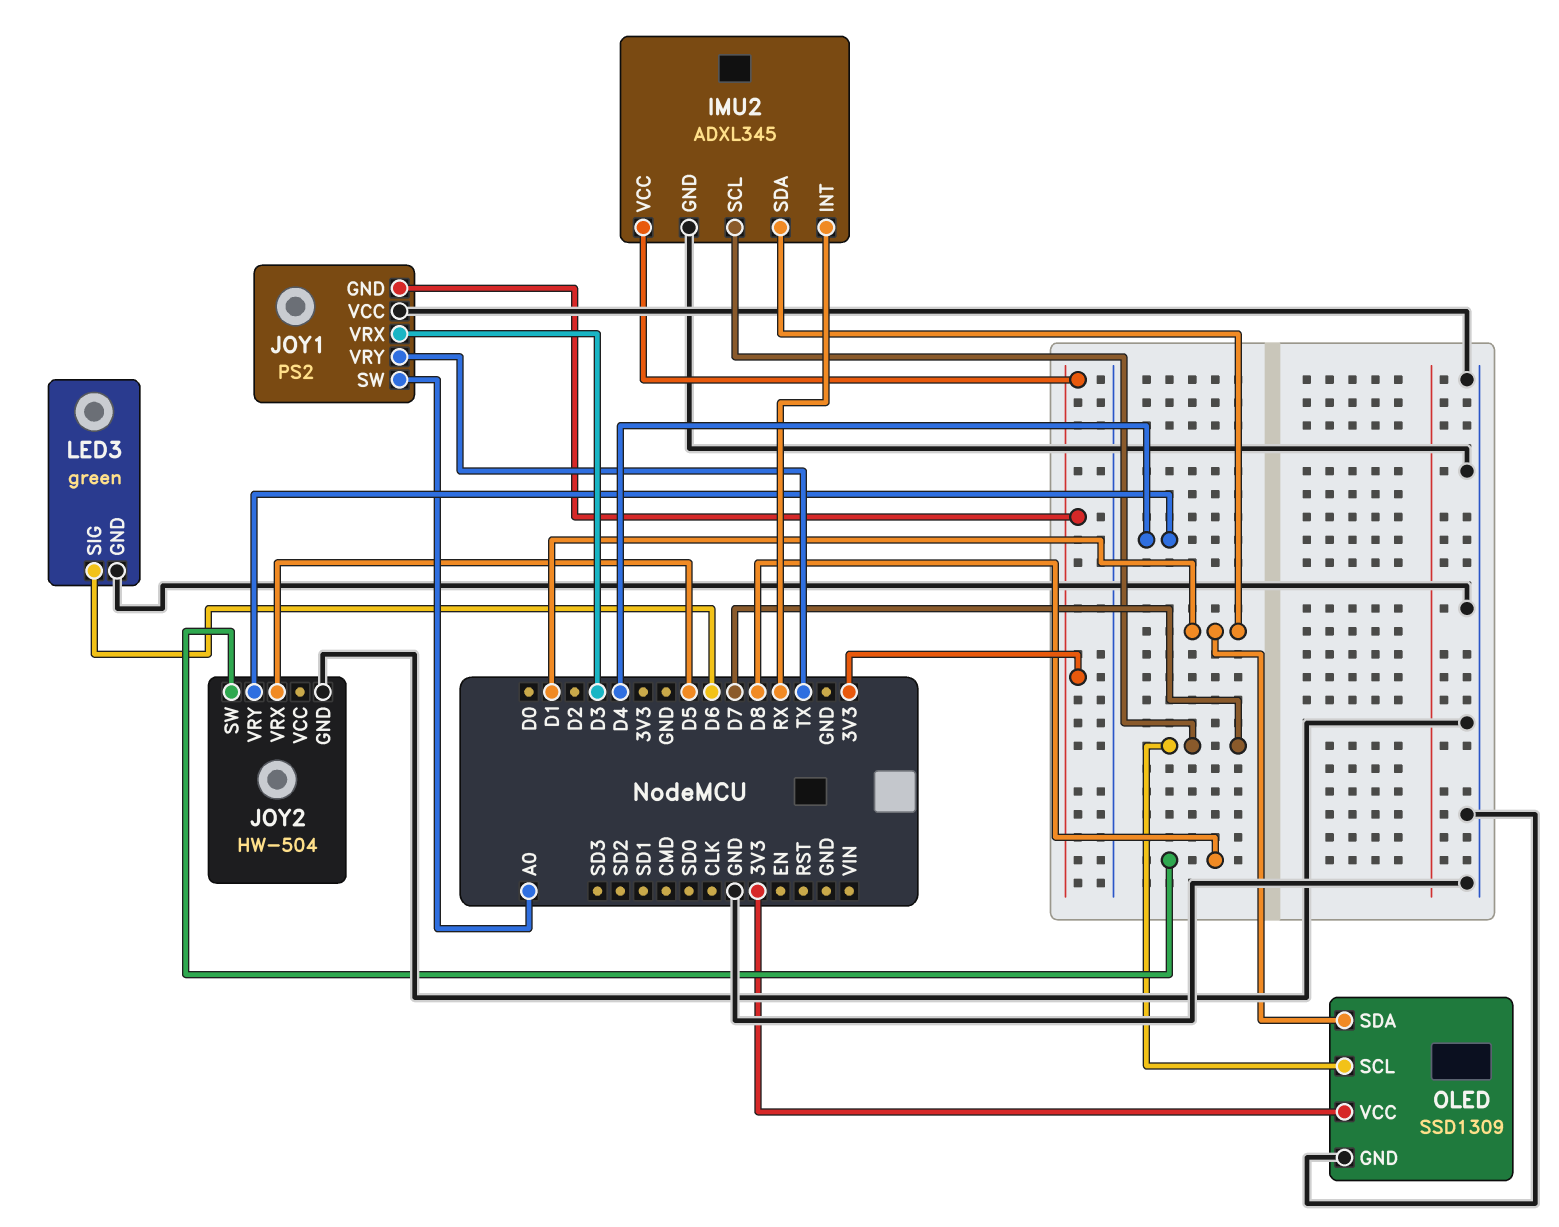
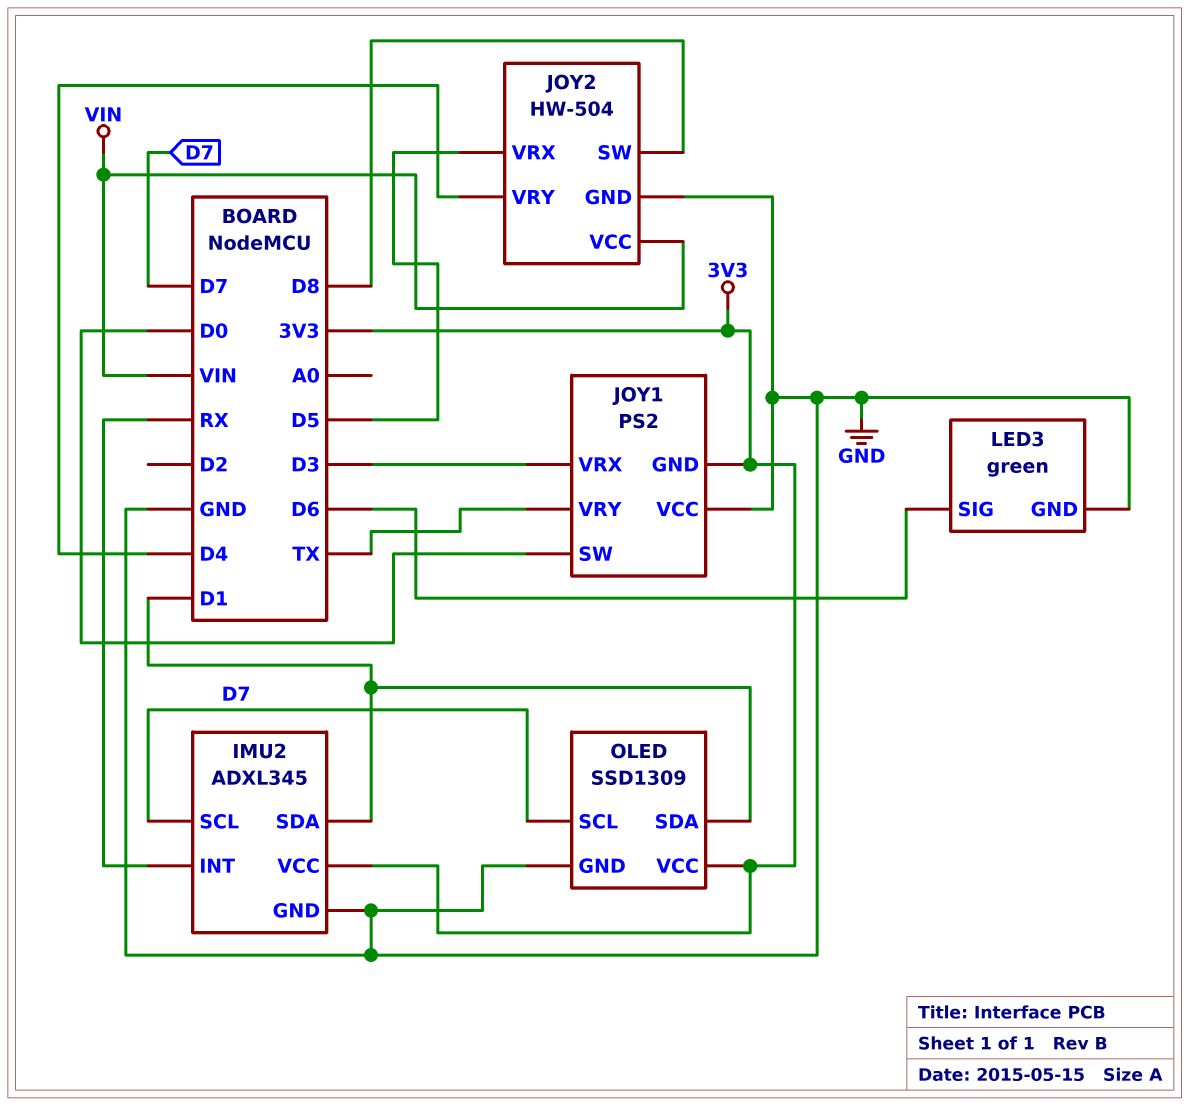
JOY1 pin SW: A0 -> D0
JOY2 pin VCC: none -> VIN

